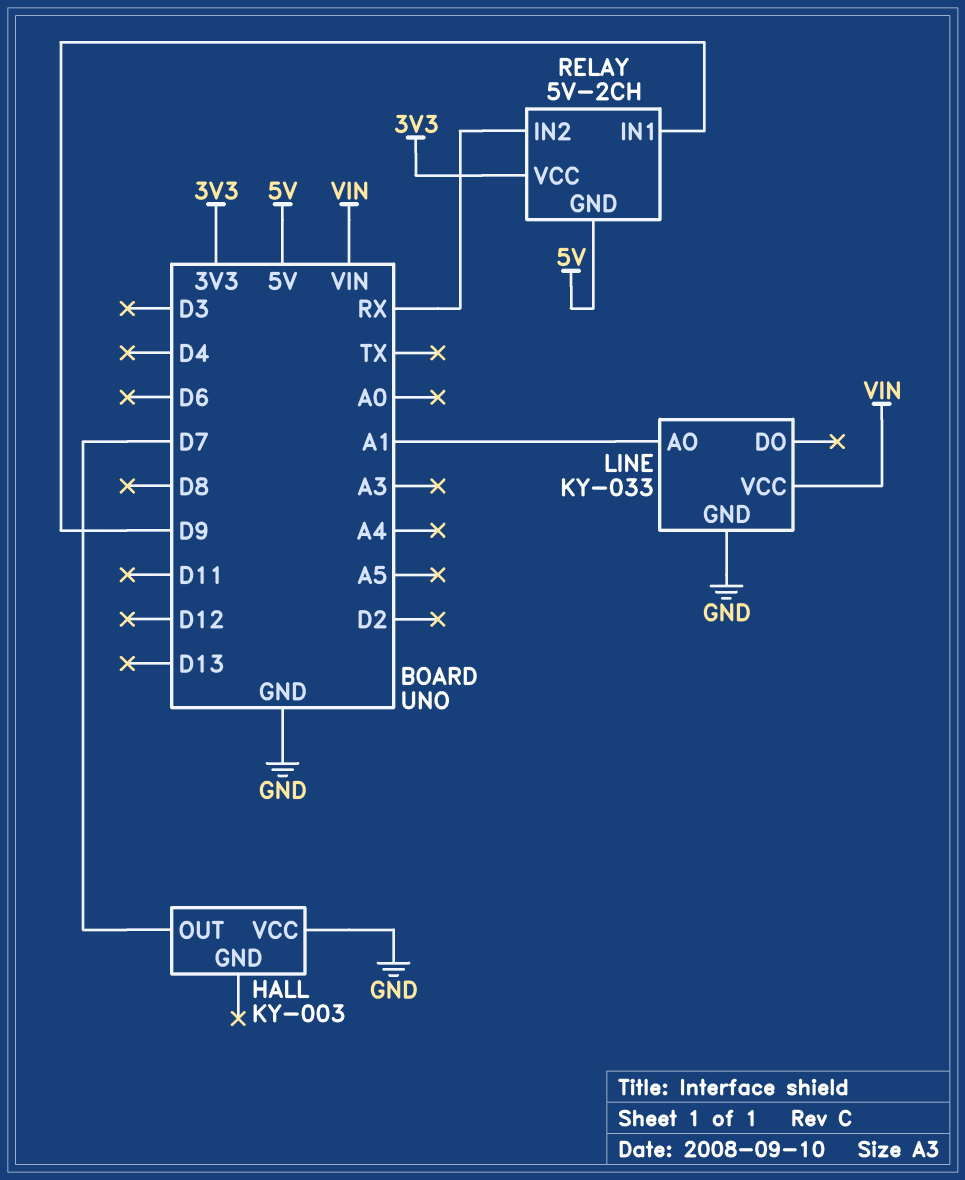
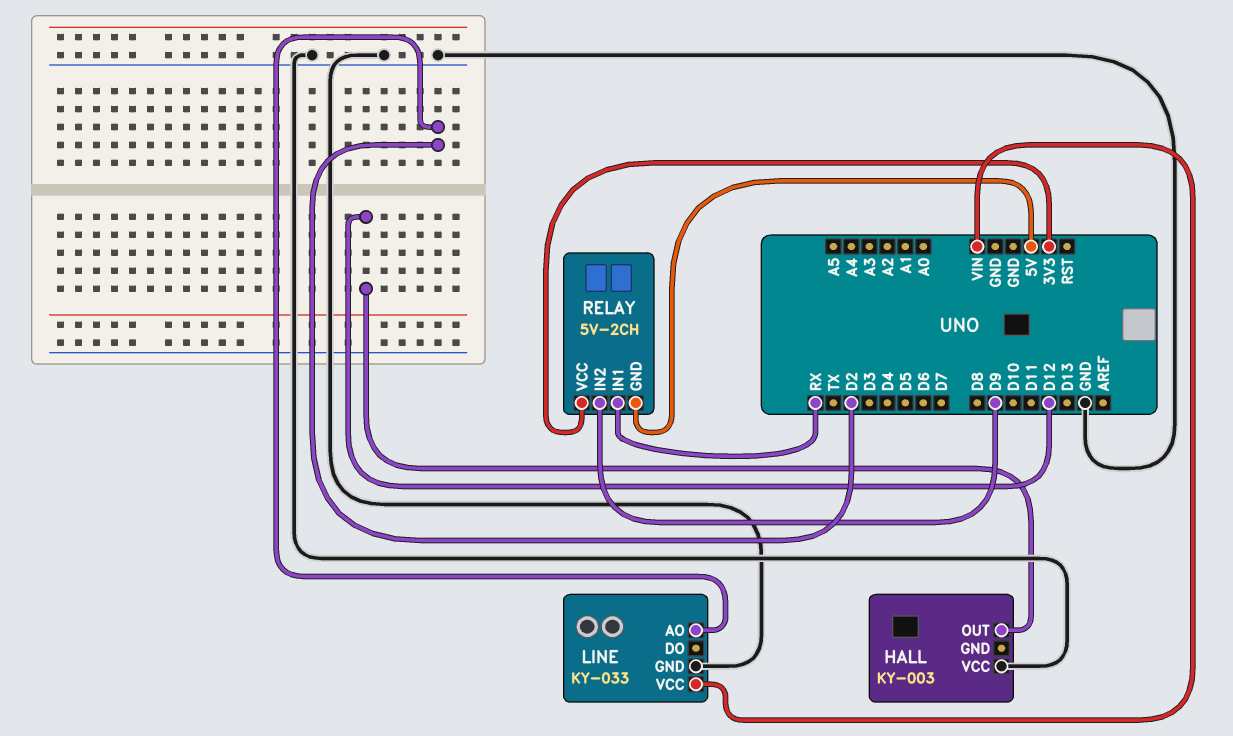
HALL pin OUT: D7 -> D12
LINE pin AO: A1 -> D2
RELAY pin IN1: D9 -> RX
RELAY pin IN2: RX -> D9

